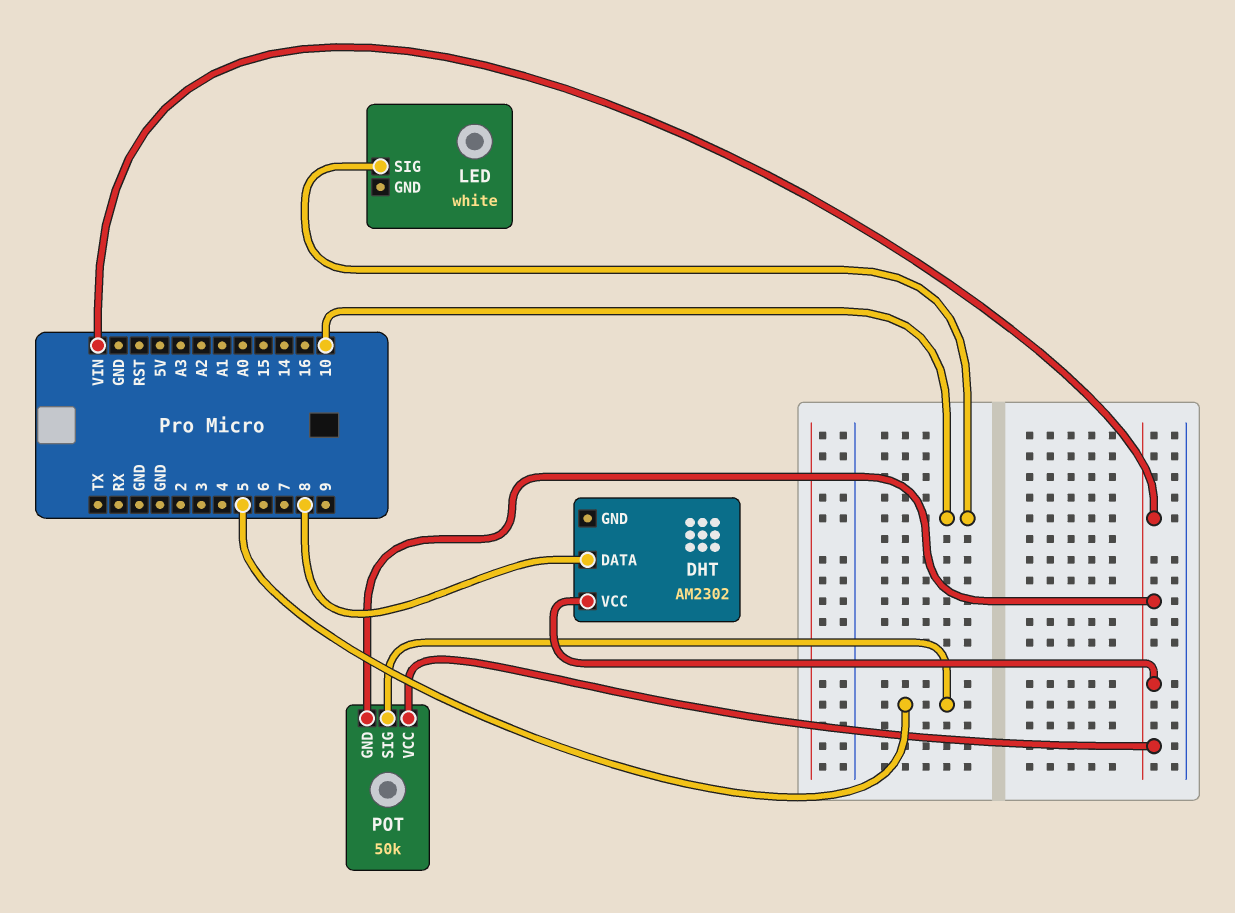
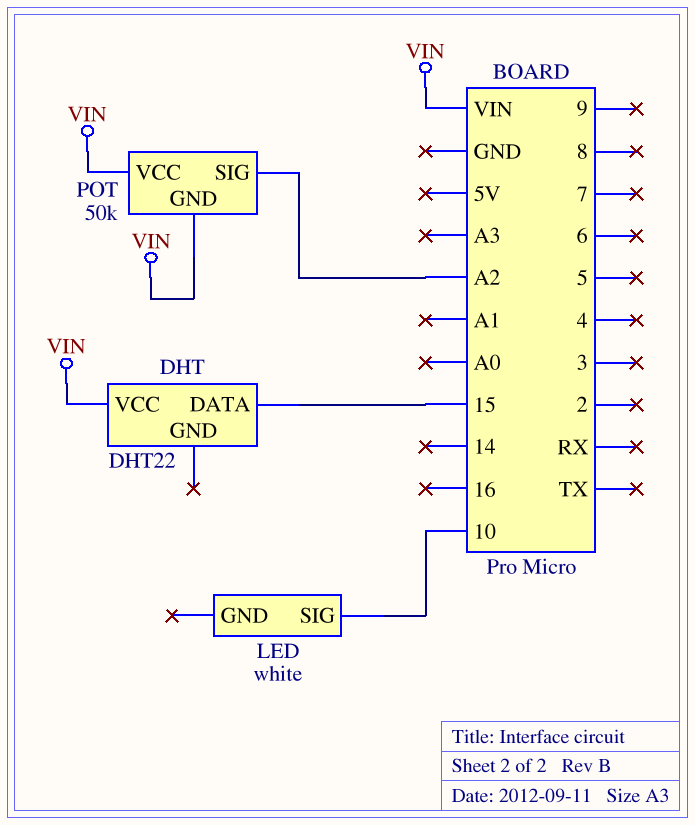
DHT: AM2302 -> DHT22
DHT pin DATA: 8 -> 15
POT pin SIG: 5 -> A2

